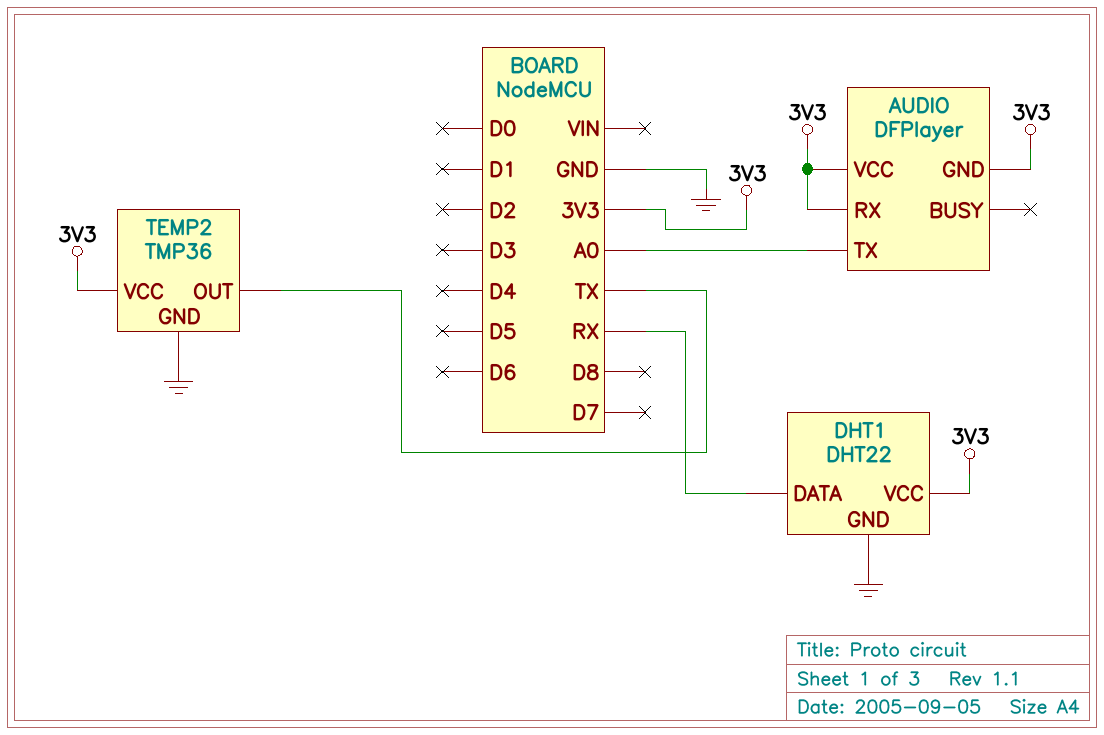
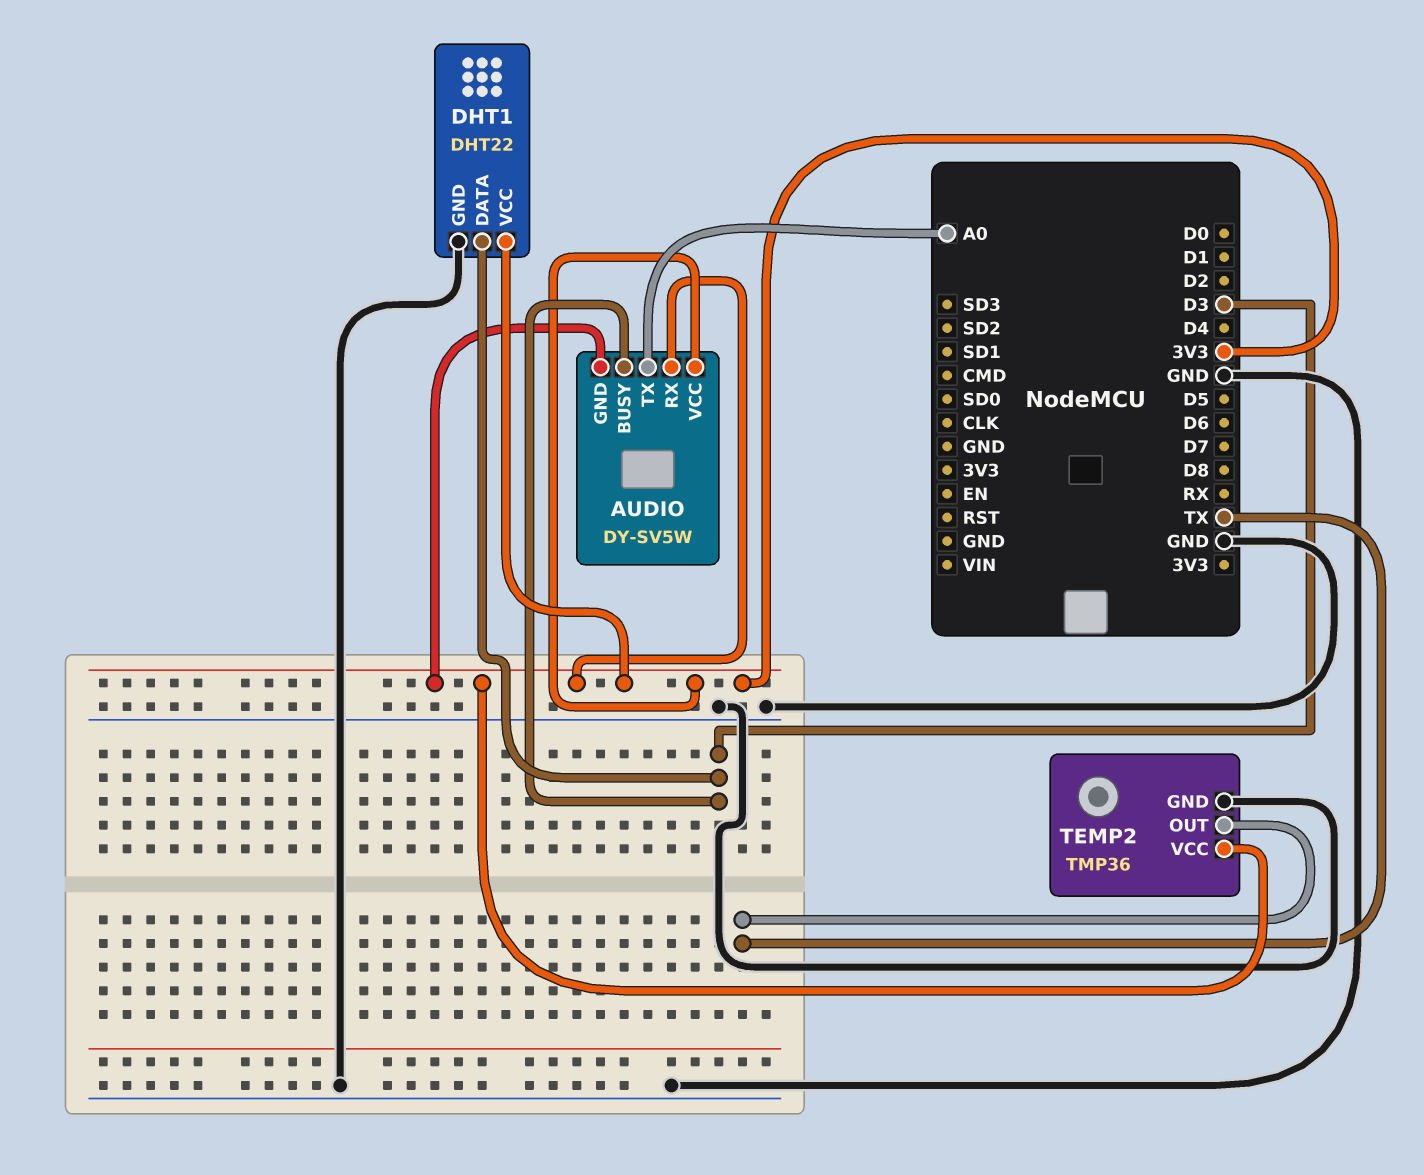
AUDIO: DFPlayer -> DY-SV5W
AUDIO pin BUSY: none -> D3
DHT1 pin DATA: RX -> D3

